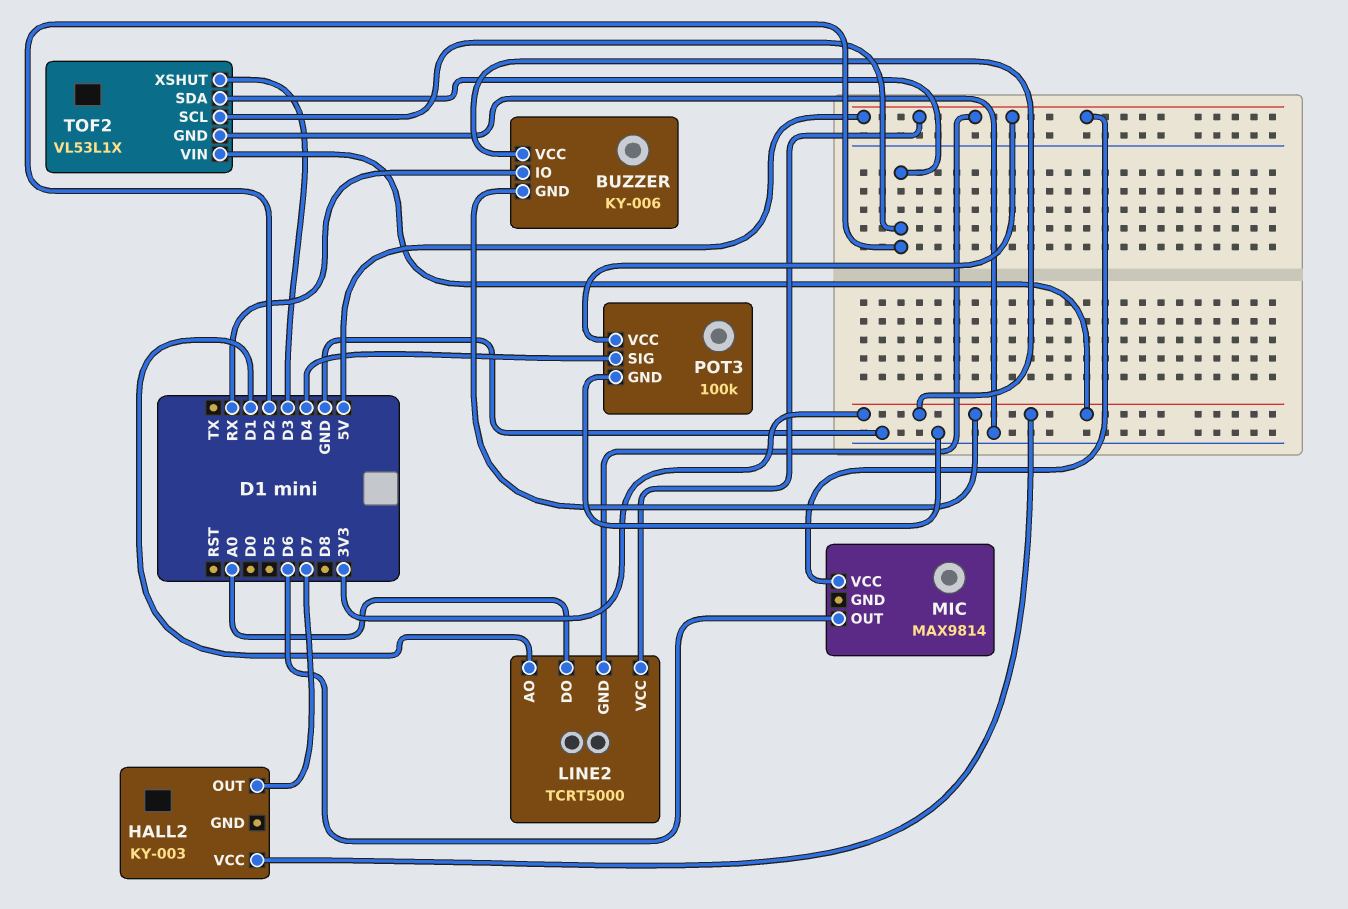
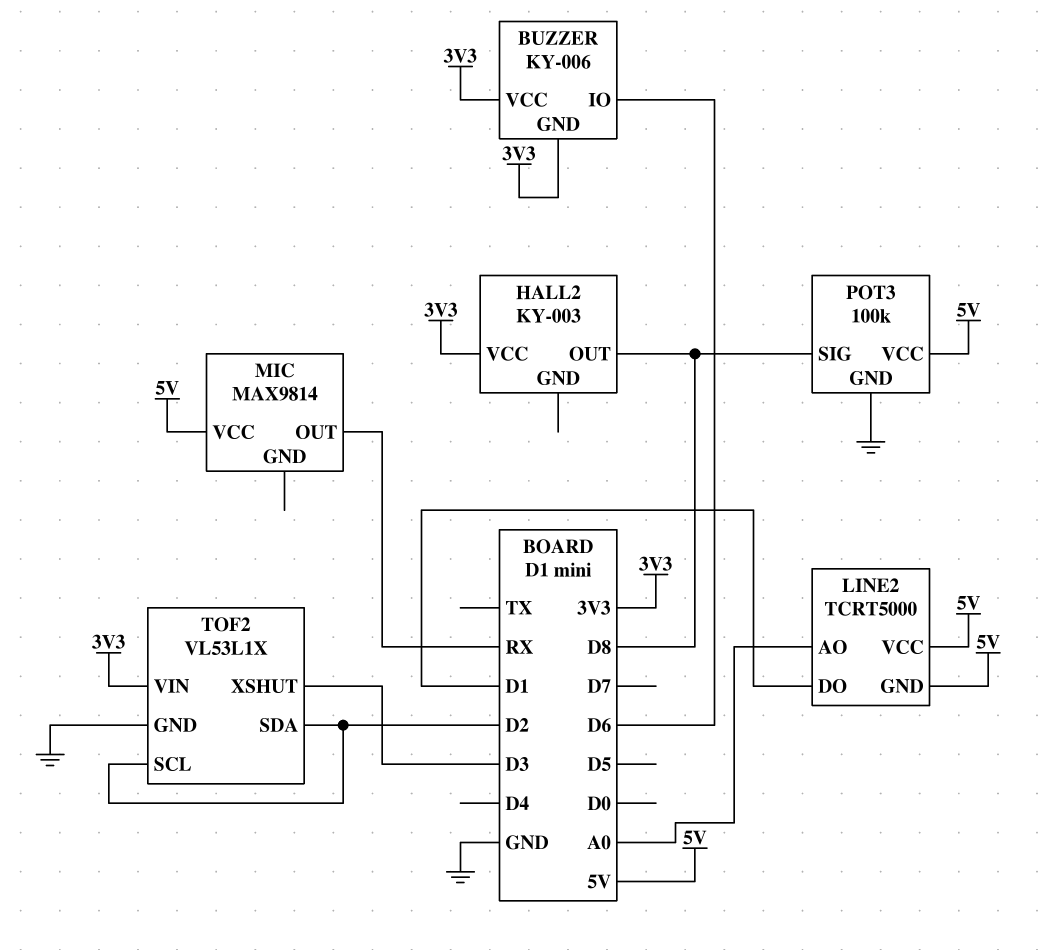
BUZZER pin IO: RX -> D6
HALL2 pin OUT: D7 -> D8
LINE2 pin AO: D1 -> A0
LINE2 pin DO: A0 -> D1
MIC pin OUT: D6 -> RX
POT3 pin SIG: D4 -> D8

